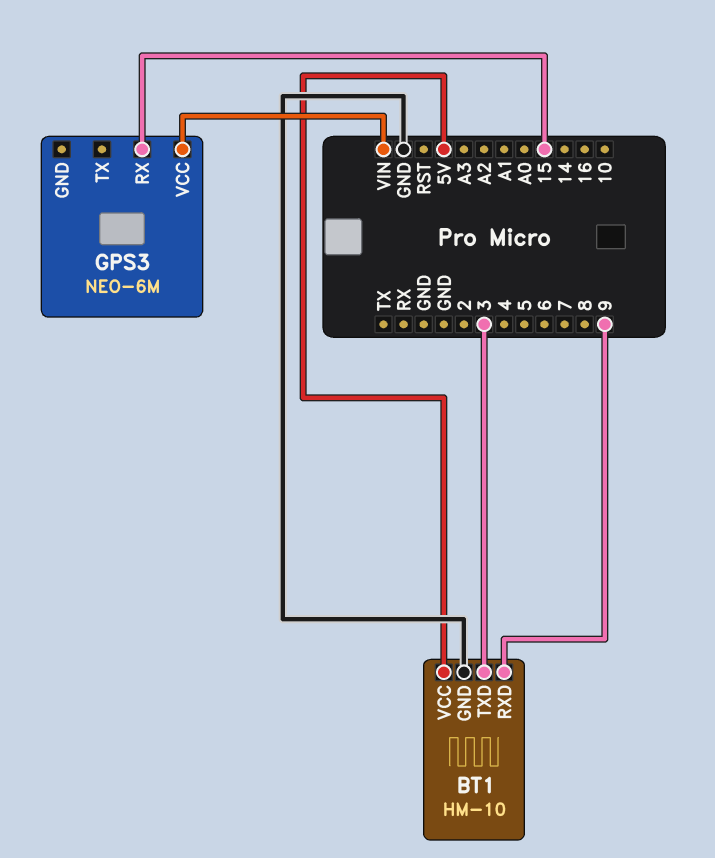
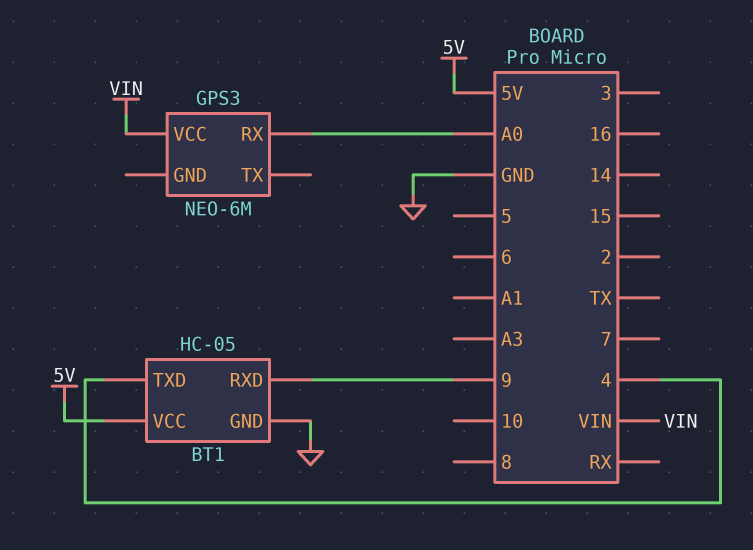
BT1: HM-10 -> HC-05
BT1 pin TXD: 3 -> 4
GPS3 pin RX: 15 -> A0

